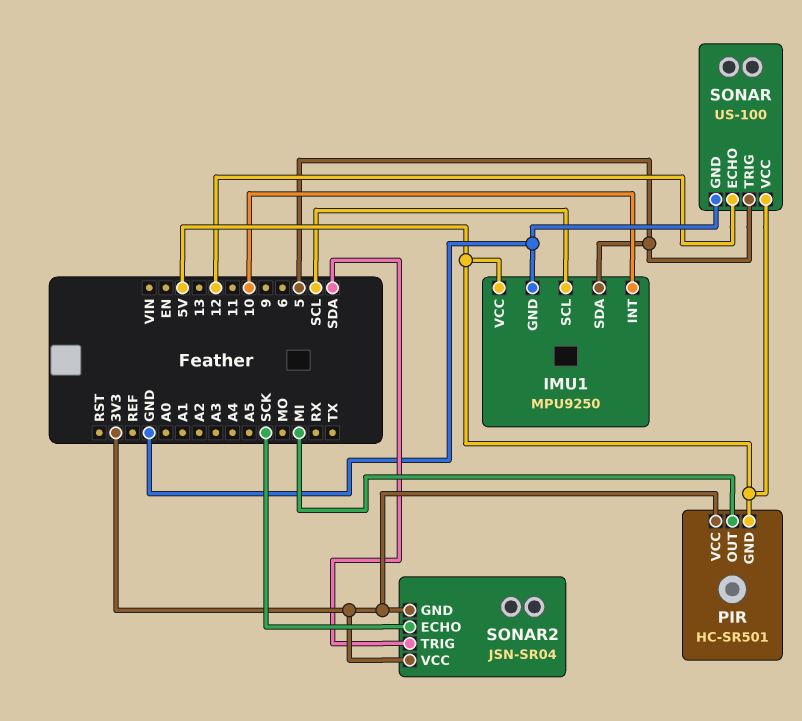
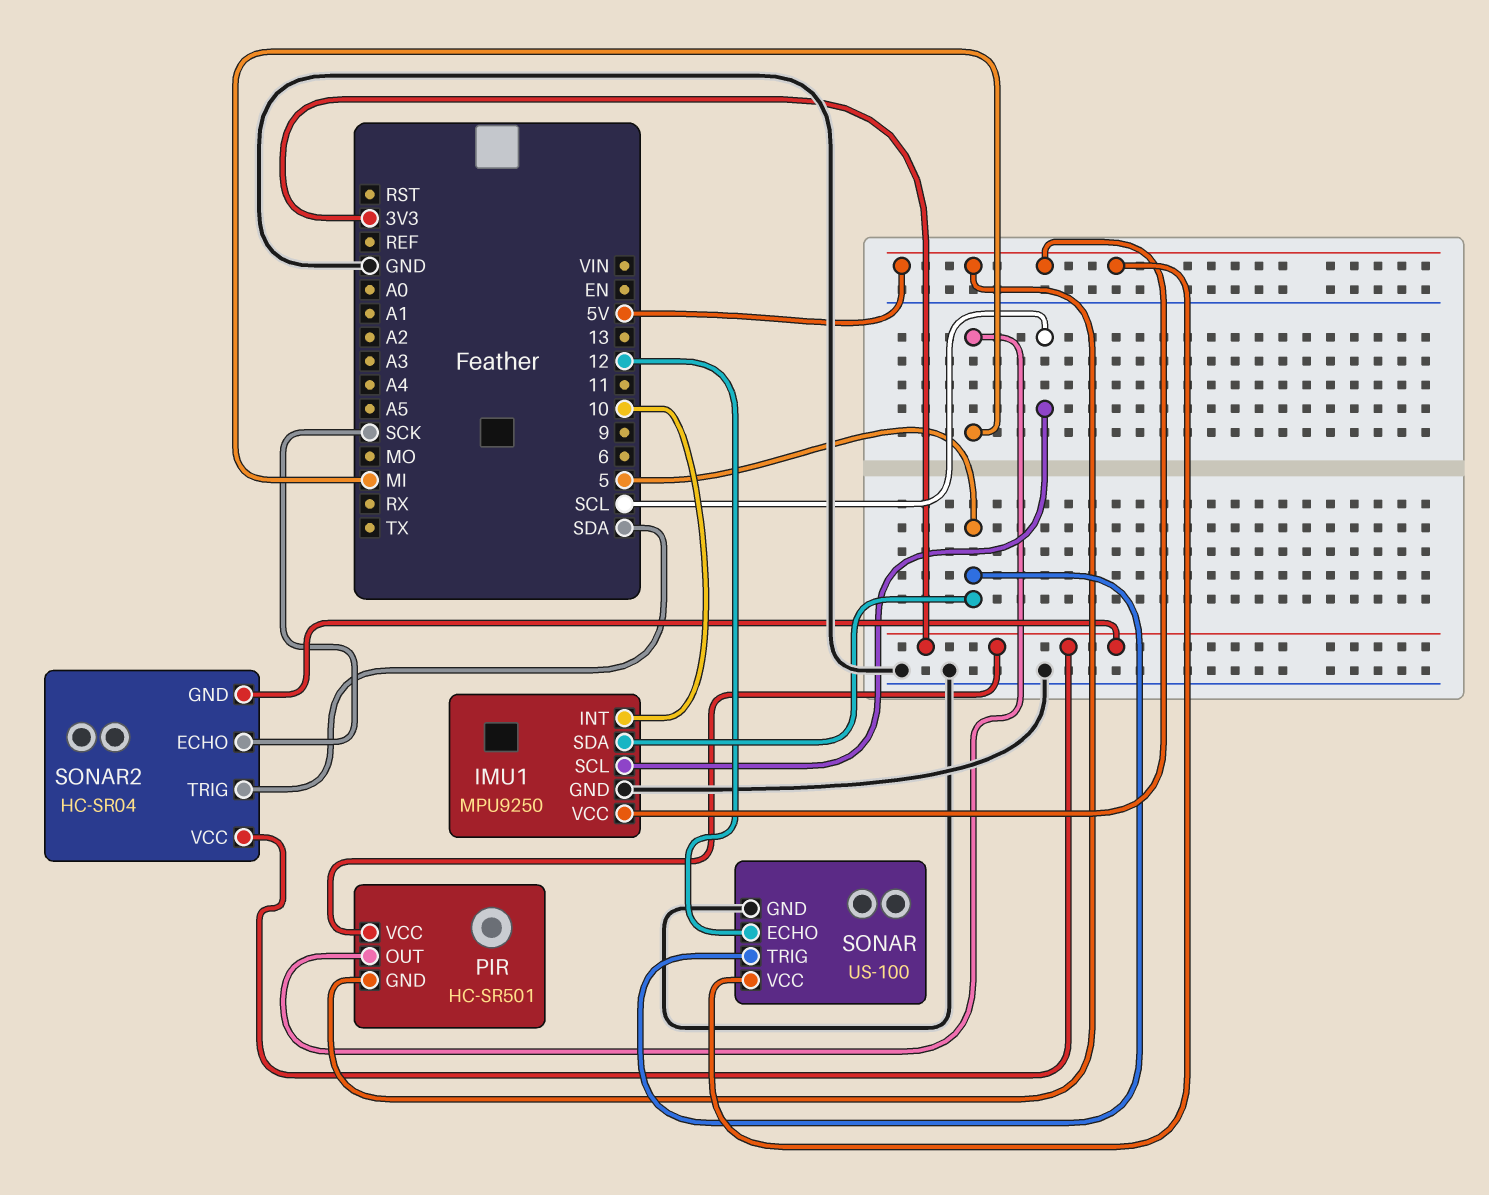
SONAR2: JSN-SR04 -> HC-SR04

